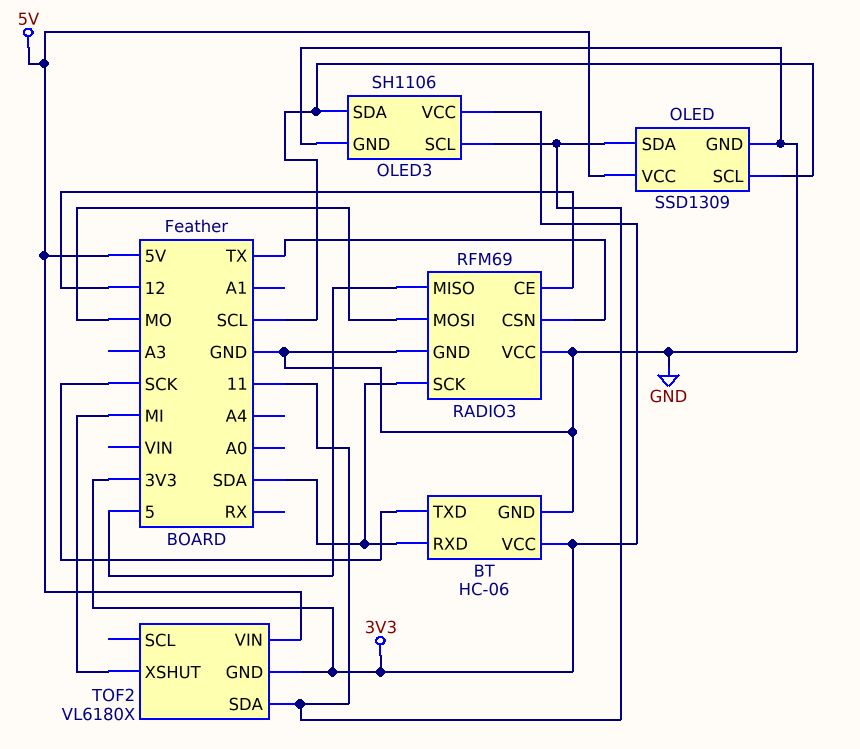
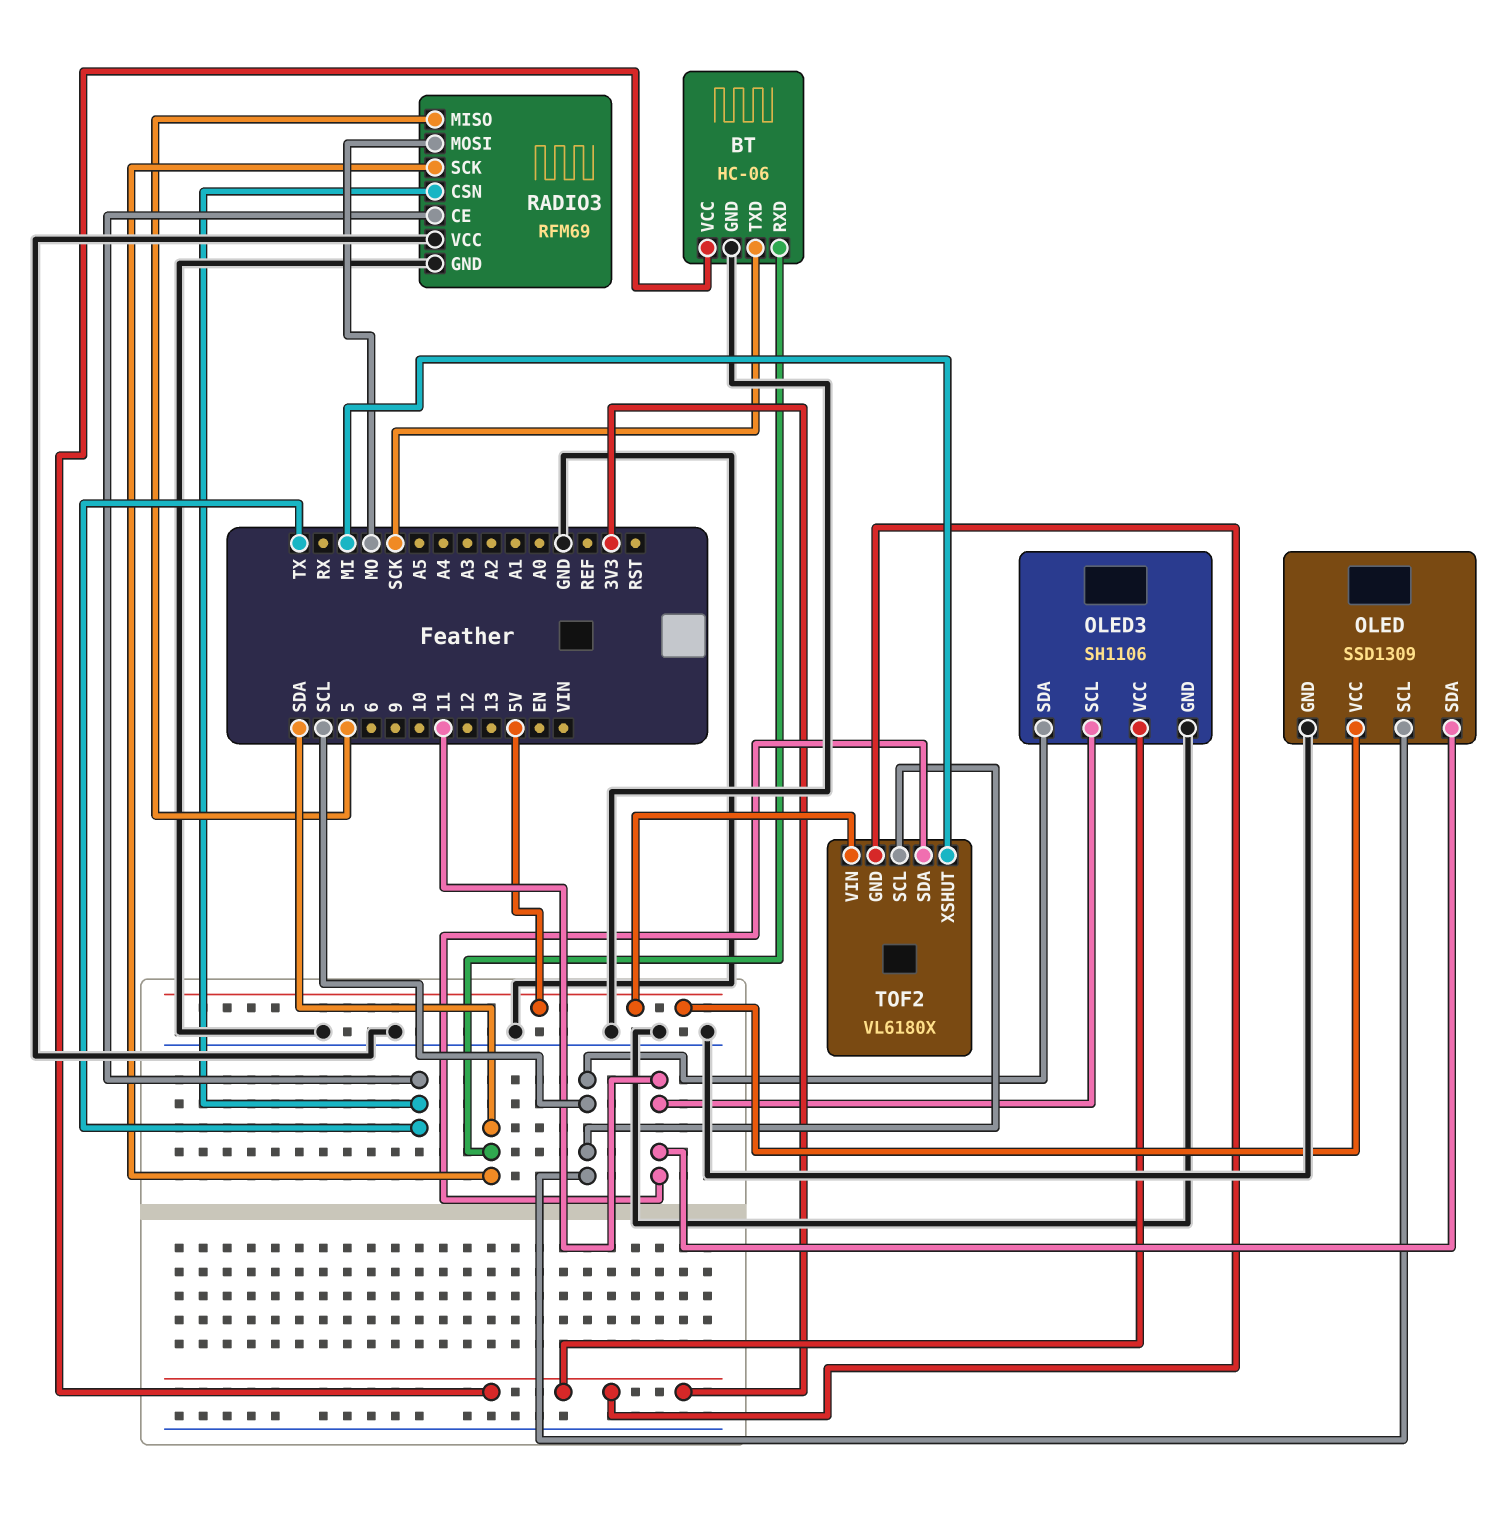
RADIO3 pin CE: 12 -> TX
TOF2 pin SCL: none -> SCL

